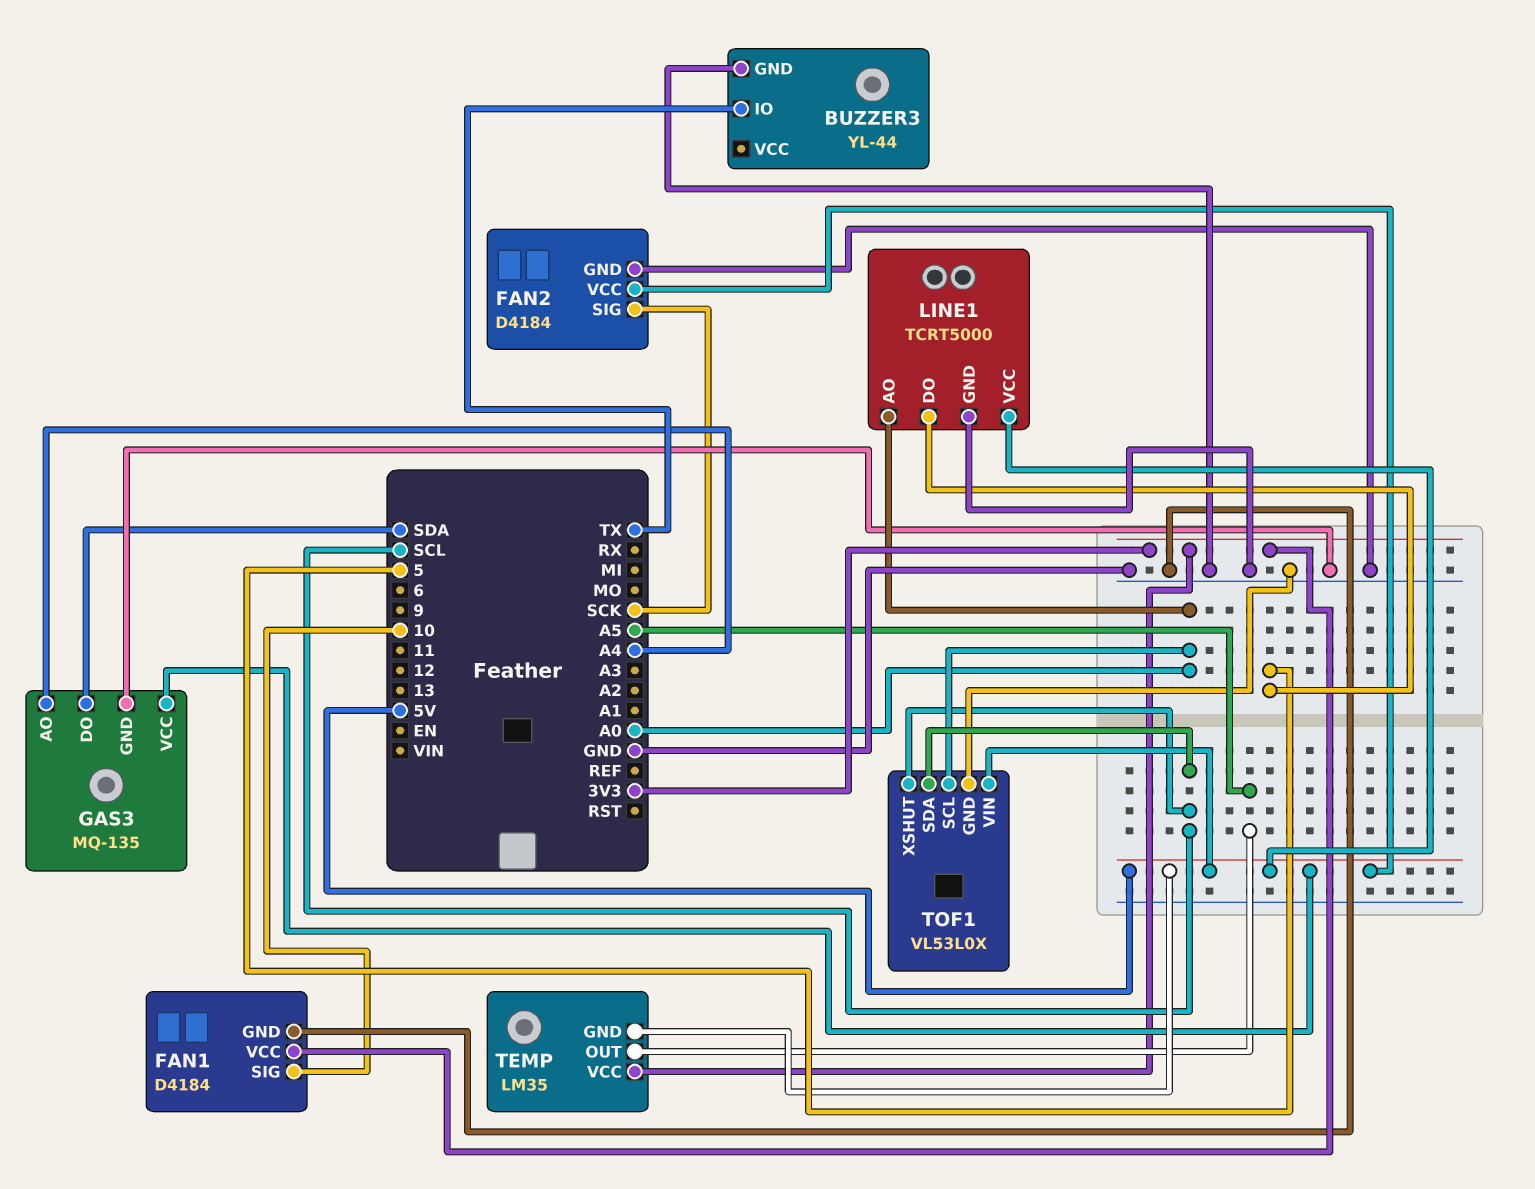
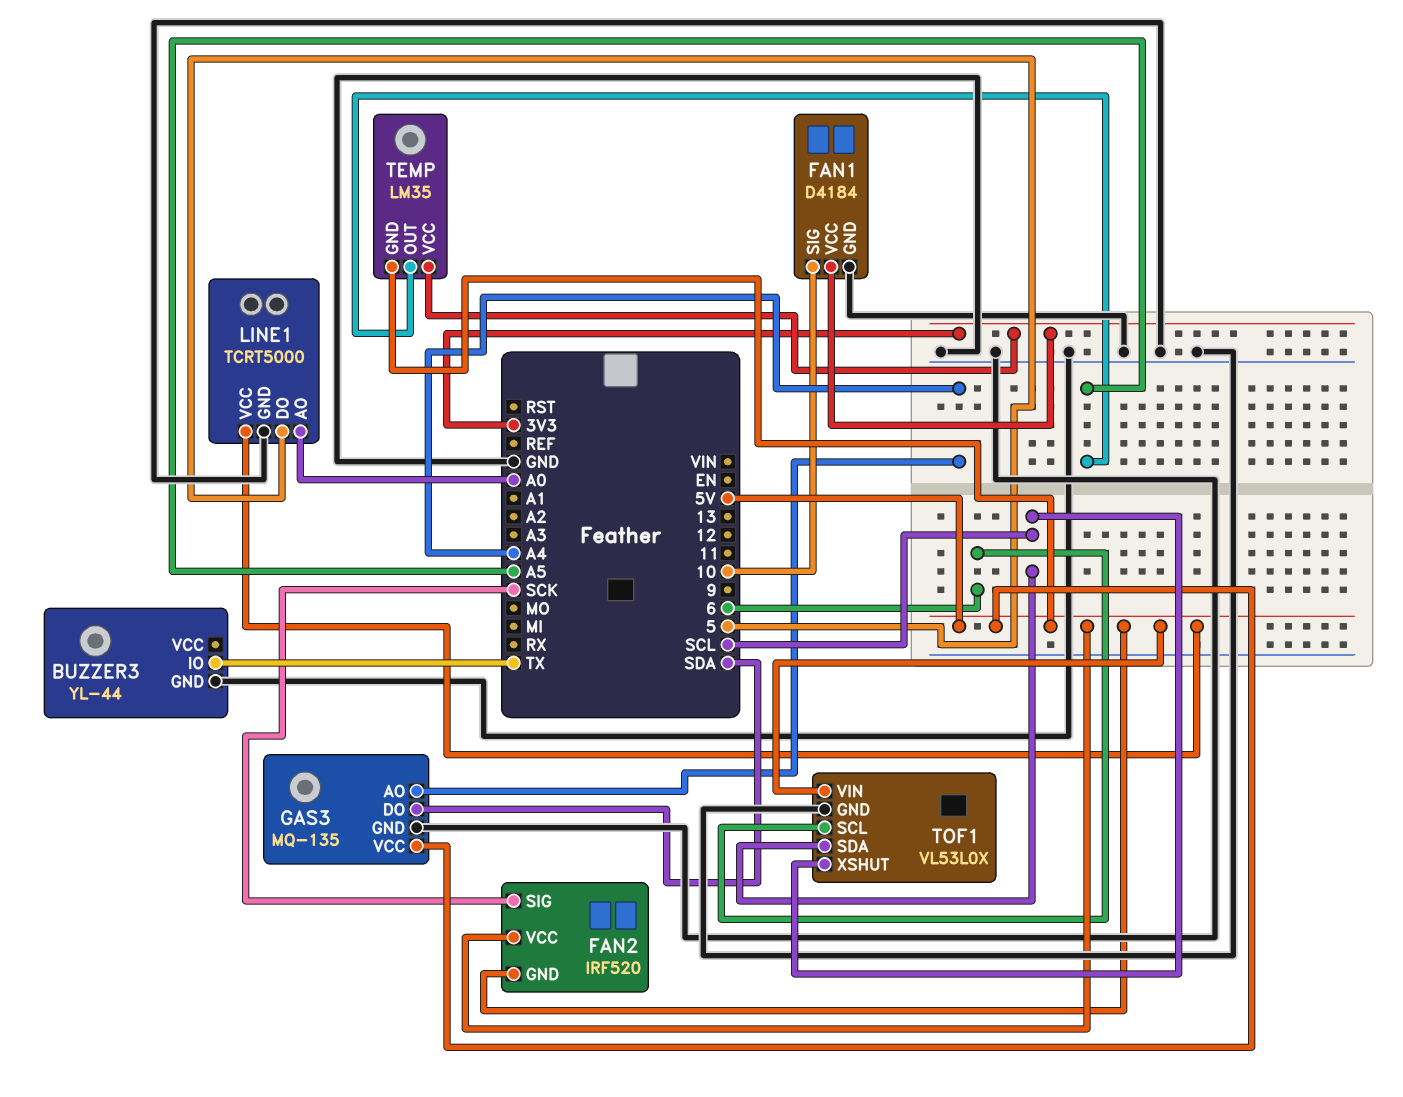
FAN2: D4184 -> IRF520
FAN2 pin GND: GND -> 5V
TOF1 pin SCL: A0 -> 6

